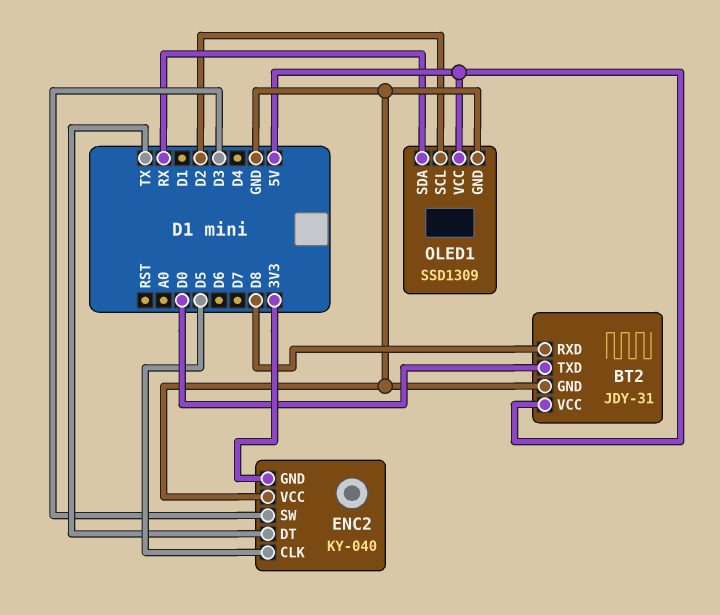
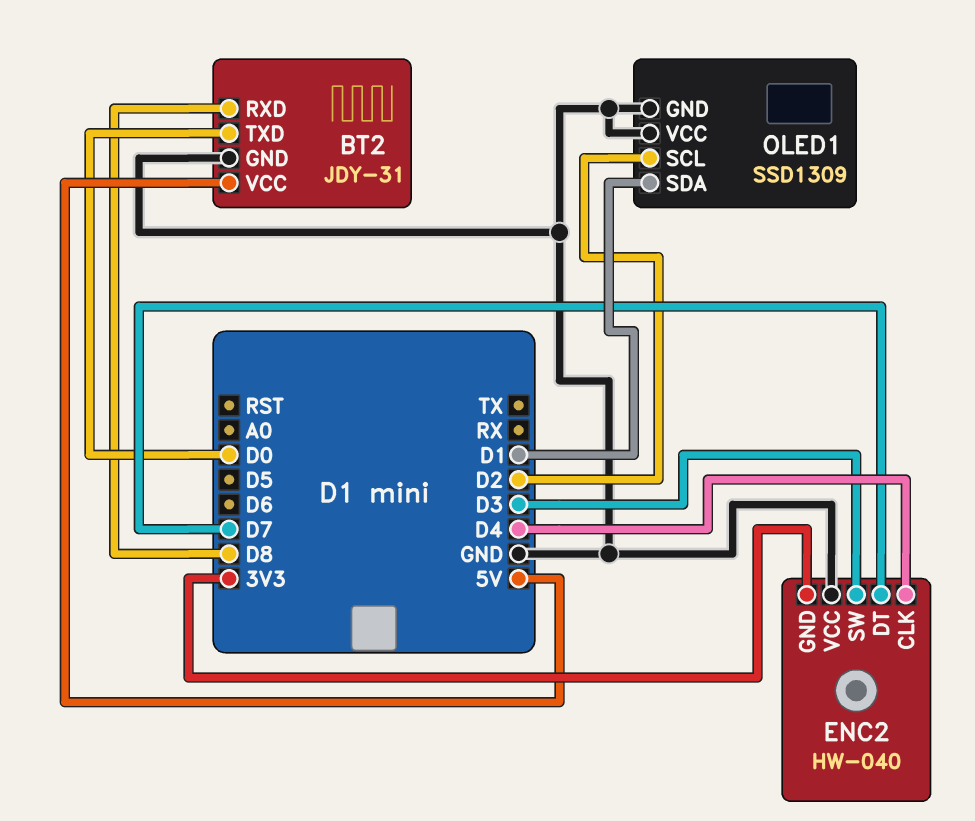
ENC2: KY-040 -> HW-040
ENC2 pin CLK: D5 -> D4
ENC2 pin DT: TX -> D7
OLED1 pin SDA: RX -> D1
OLED1 pin VCC: 5V -> GND

